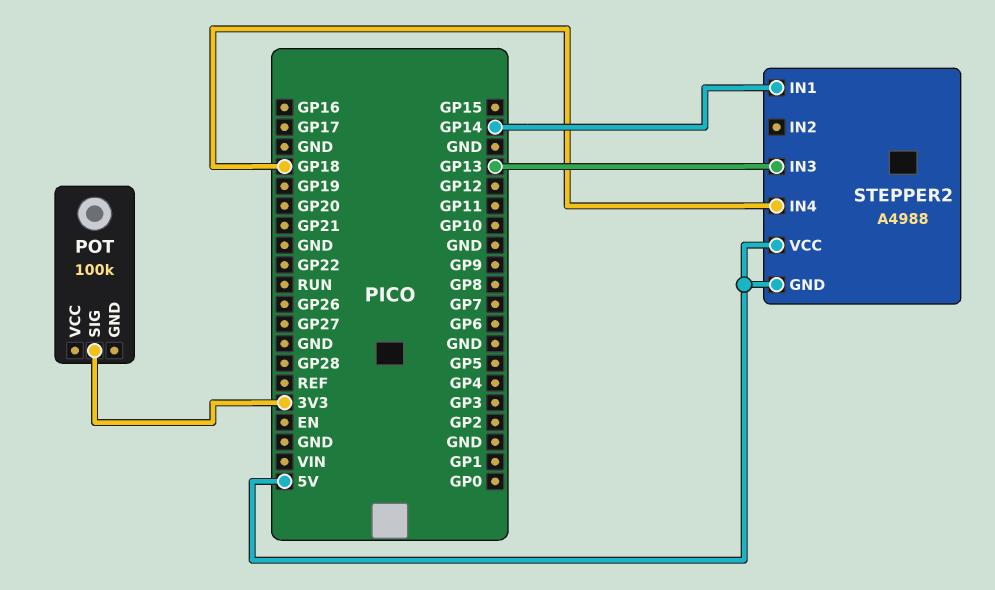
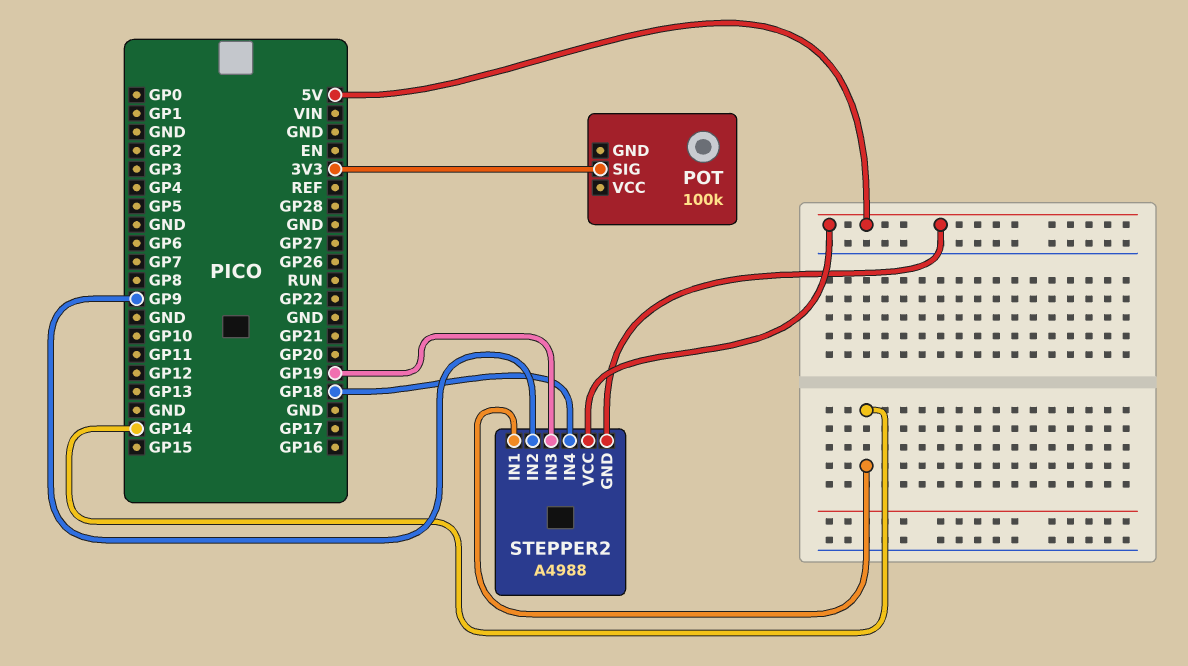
STEPPER2 pin IN2: none -> GP9
STEPPER2 pin IN3: GP13 -> GP19

